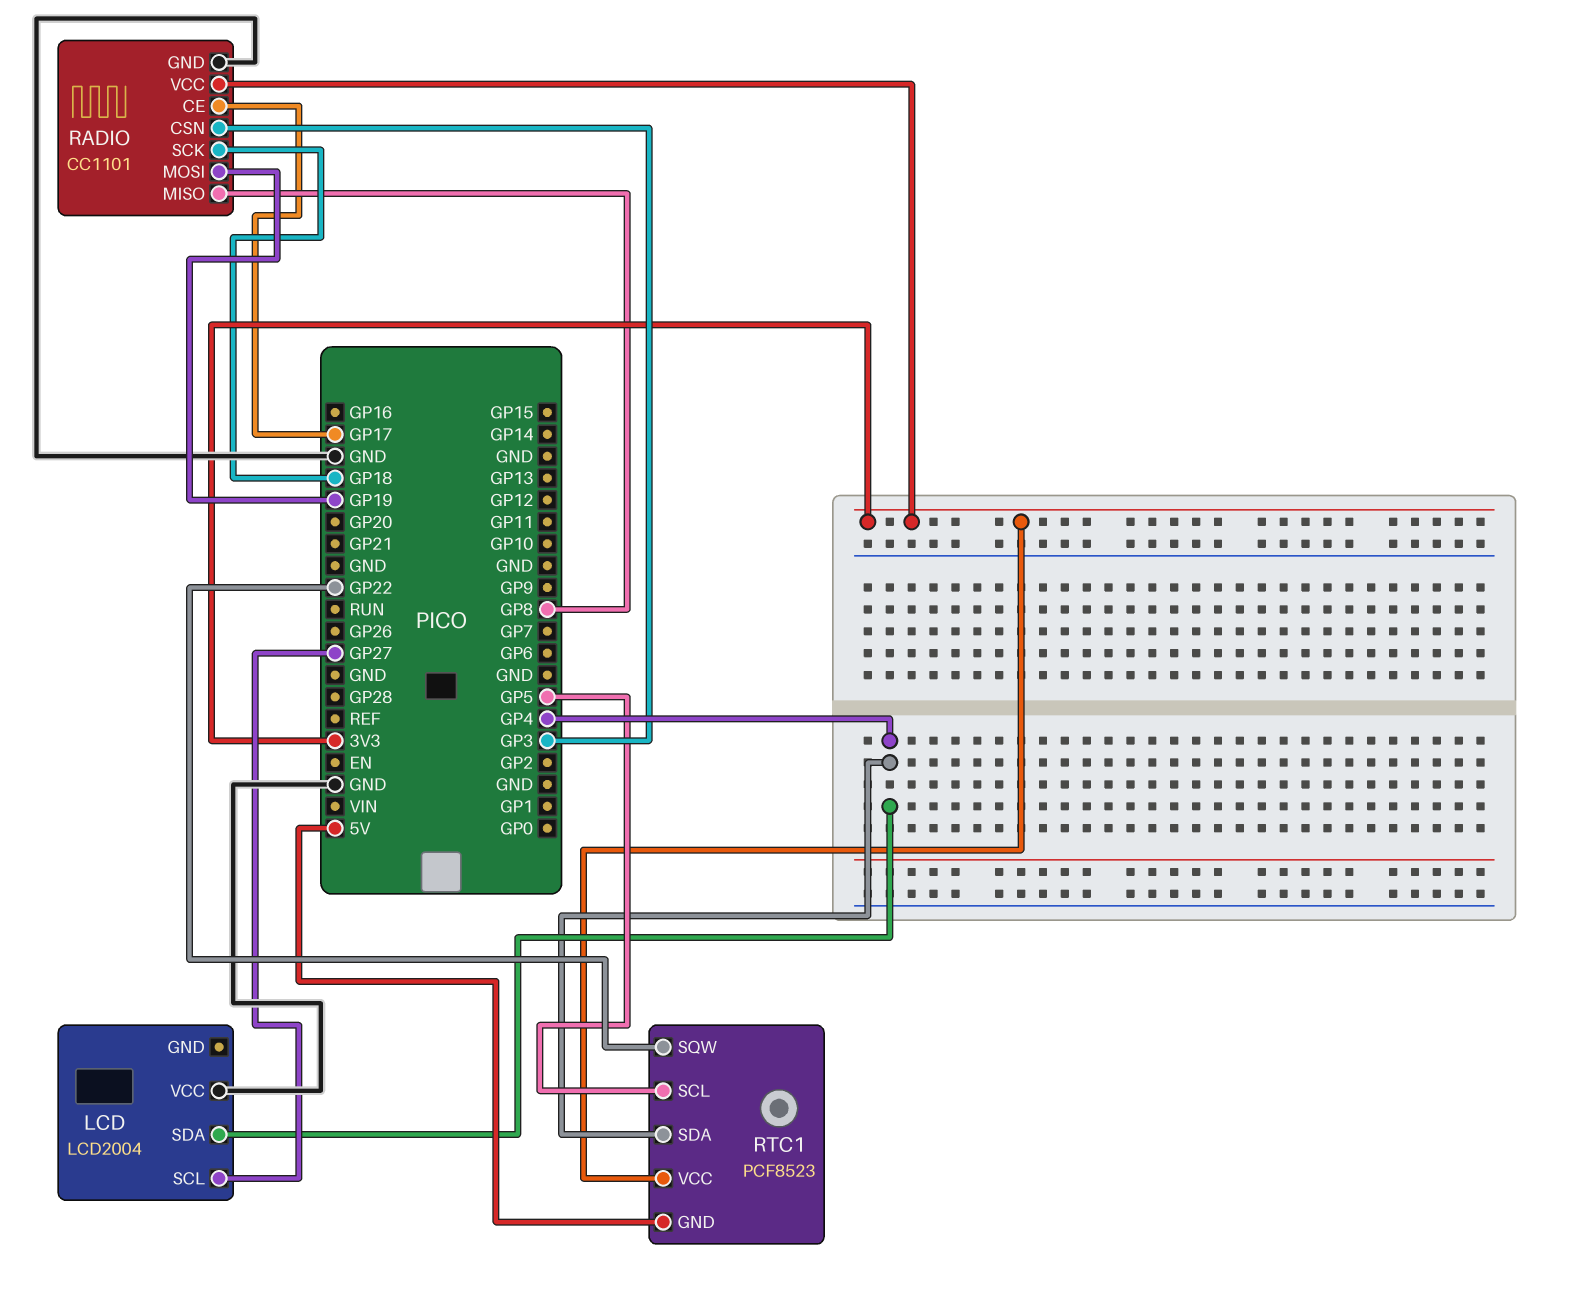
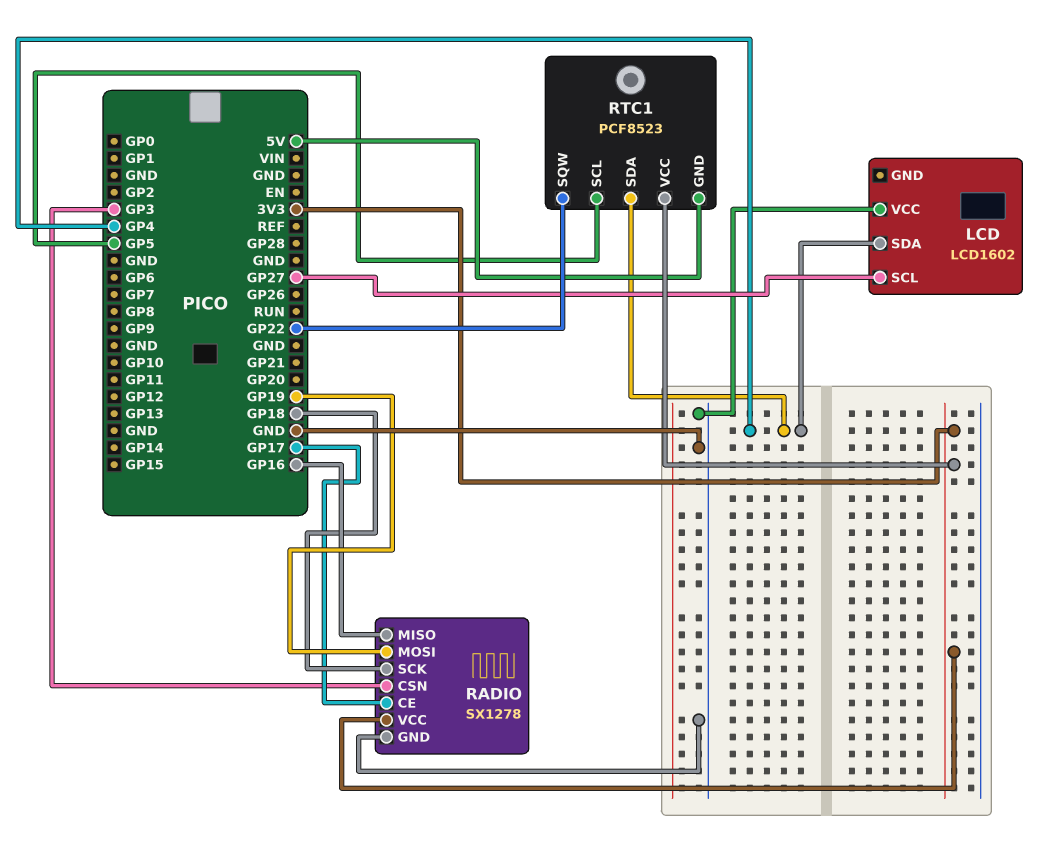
LCD: LCD2004 -> LCD1602
RADIO: CC1101 -> SX1278
RADIO pin MISO: GP8 -> GP16

